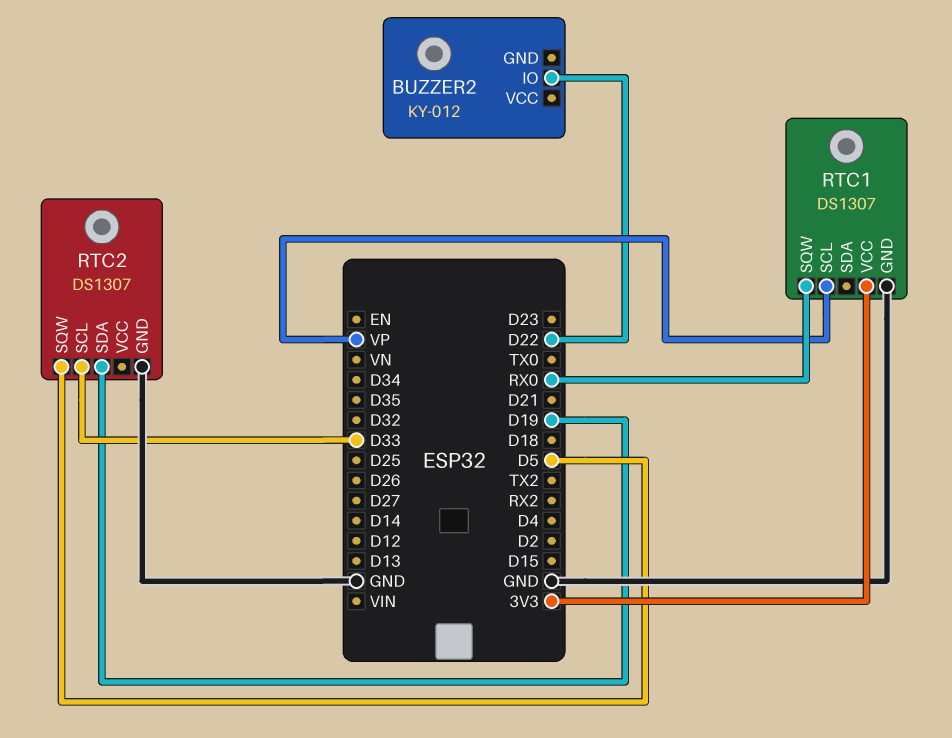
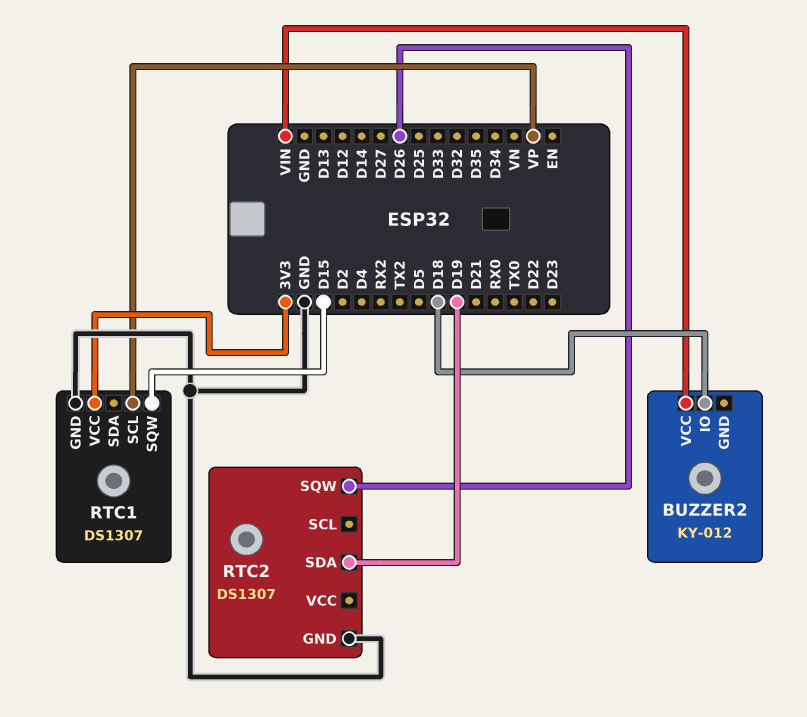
BUZZER2 pin IO: D22 -> D18
BUZZER2 pin VCC: none -> VIN
RTC1 pin SQW: RX0 -> D15
RTC2 pin SCL: D33 -> none
RTC2 pin SQW: D5 -> D26

